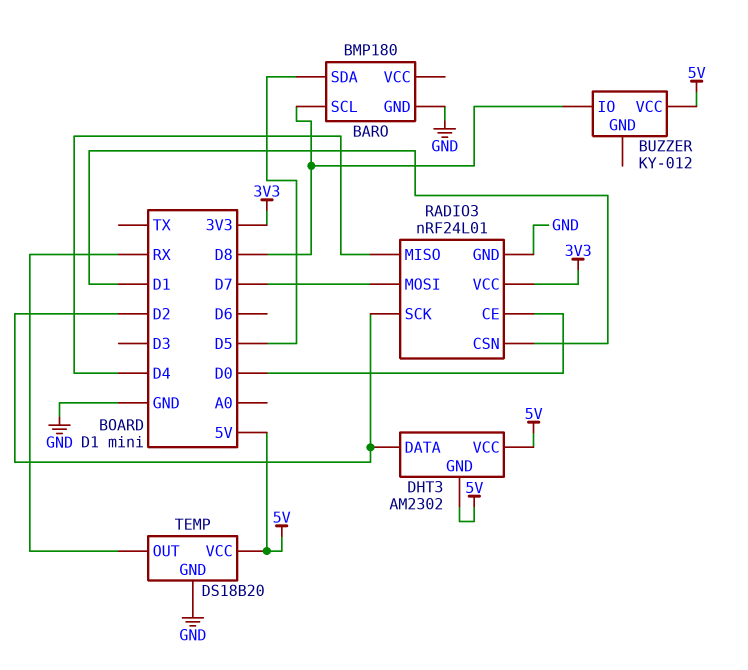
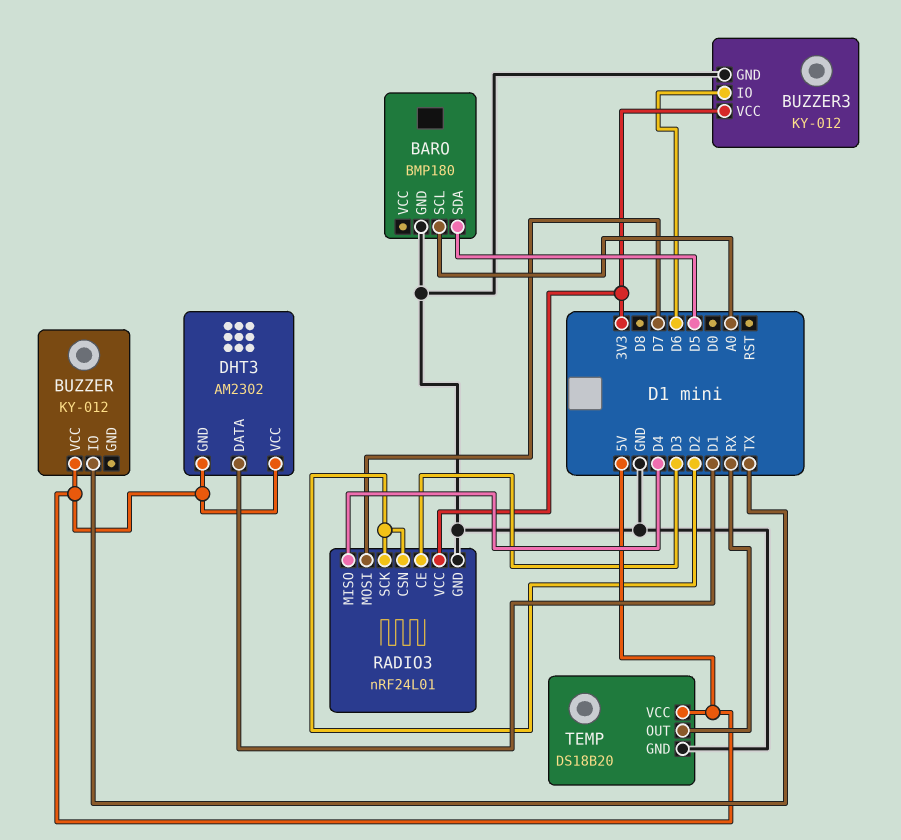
BARO pin SCL: D8 -> A0
BUZZER pin IO: D8 -> TX
BUZZER3: none -> KY-012
BUZZER3 pin GND: none -> GND
BUZZER3 pin IO: none -> D6
BUZZER3 pin VCC: none -> 3V3
DHT3 pin DATA: D2 -> D1
RADIO3 pin CE: D0 -> D3
RADIO3 pin CSN: D1 -> D2

